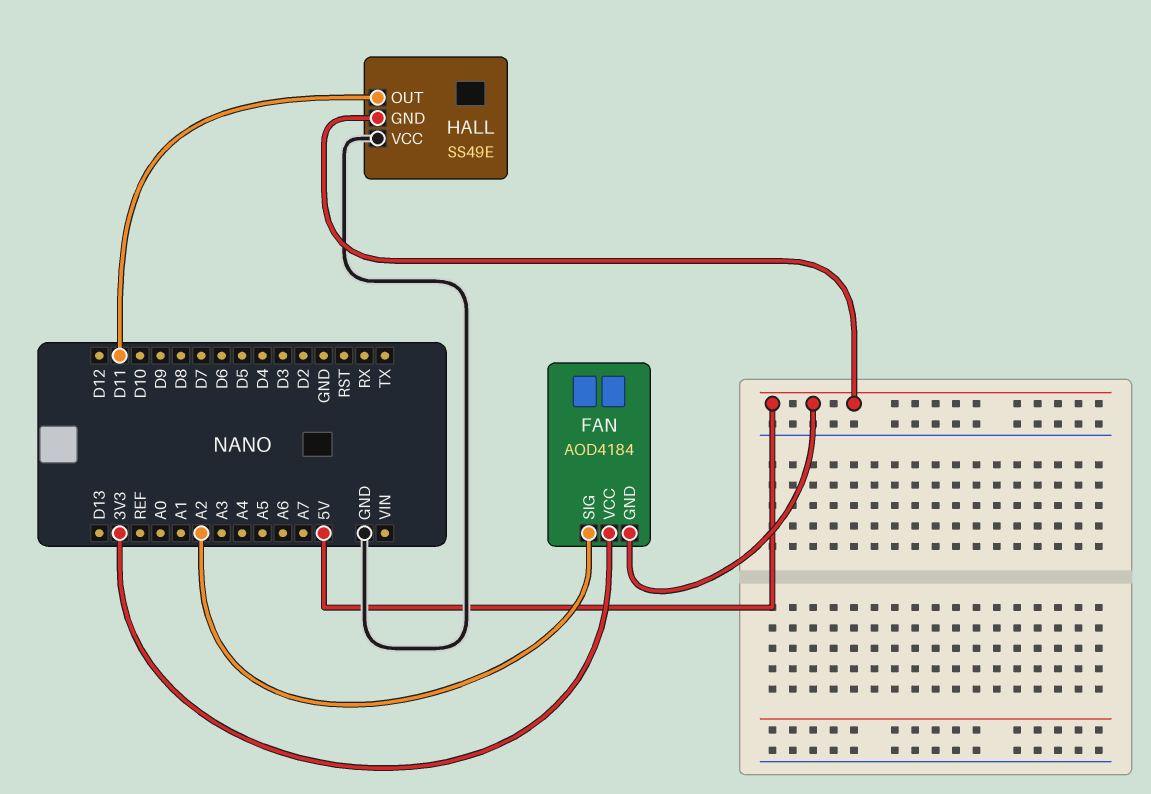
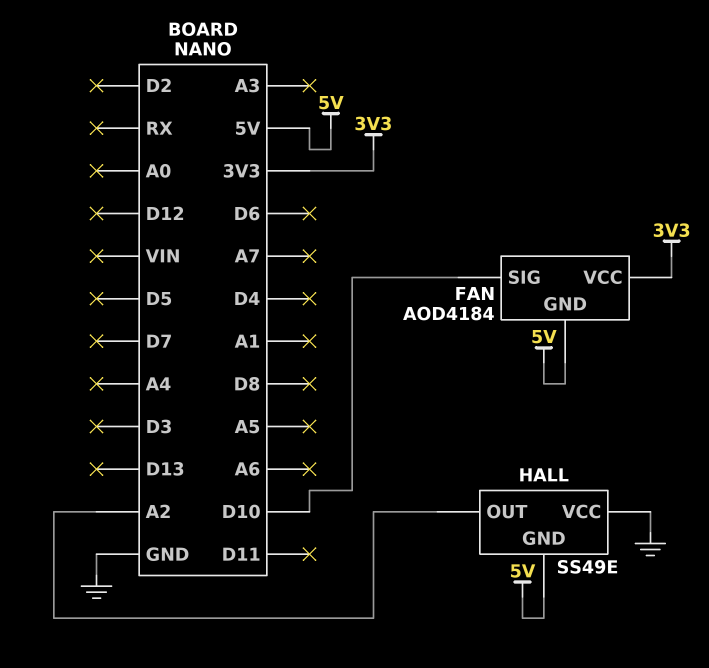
FAN pin SIG: A2 -> D10
HALL pin OUT: D11 -> A2

